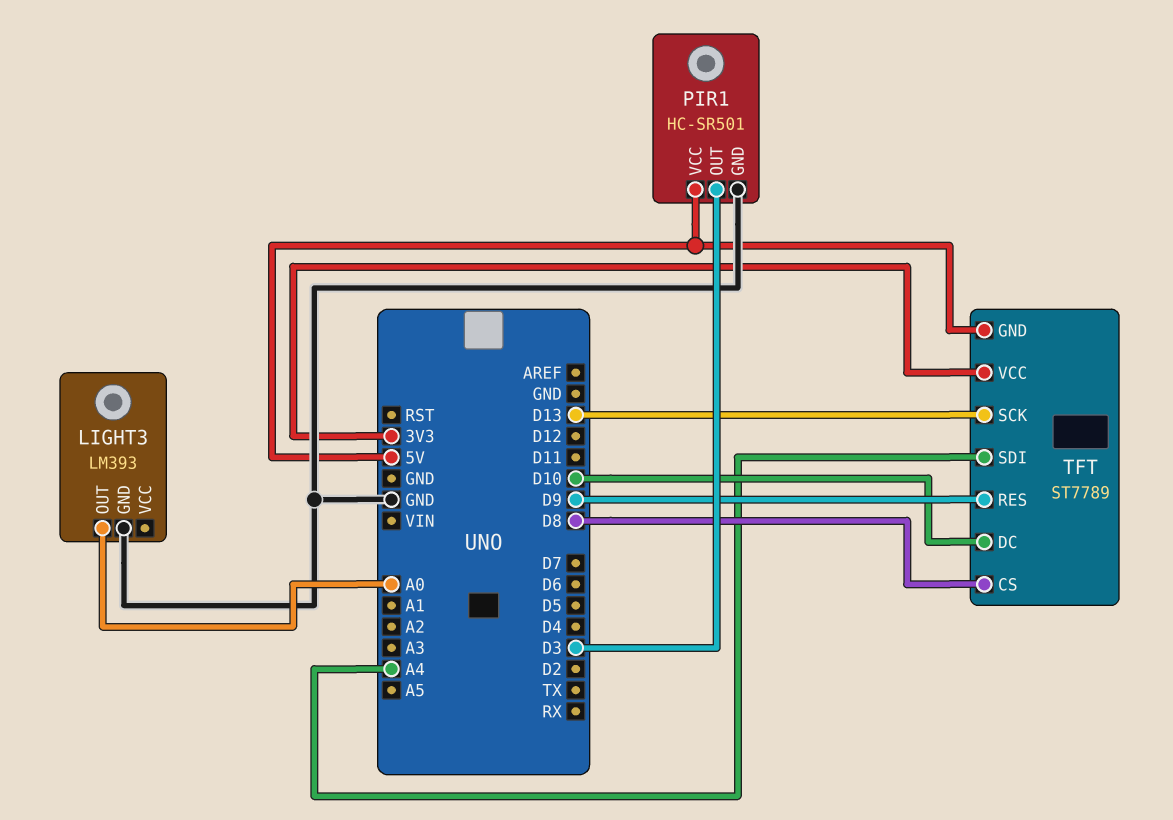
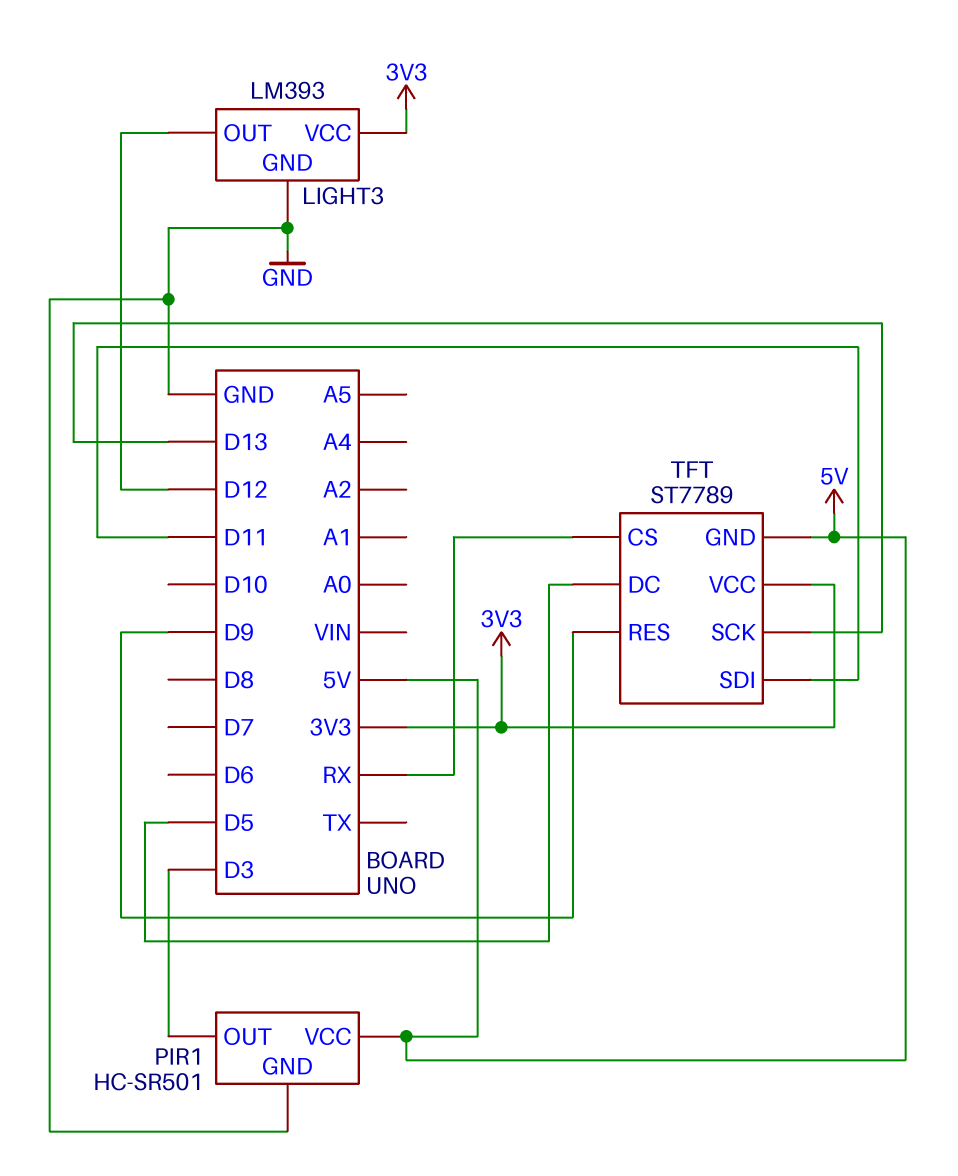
LIGHT3 pin OUT: A0 -> D12
LIGHT3 pin VCC: none -> 3V3
TFT pin CS: D8 -> RX
TFT pin DC: D10 -> D5
TFT pin SDI: A4 -> D11

